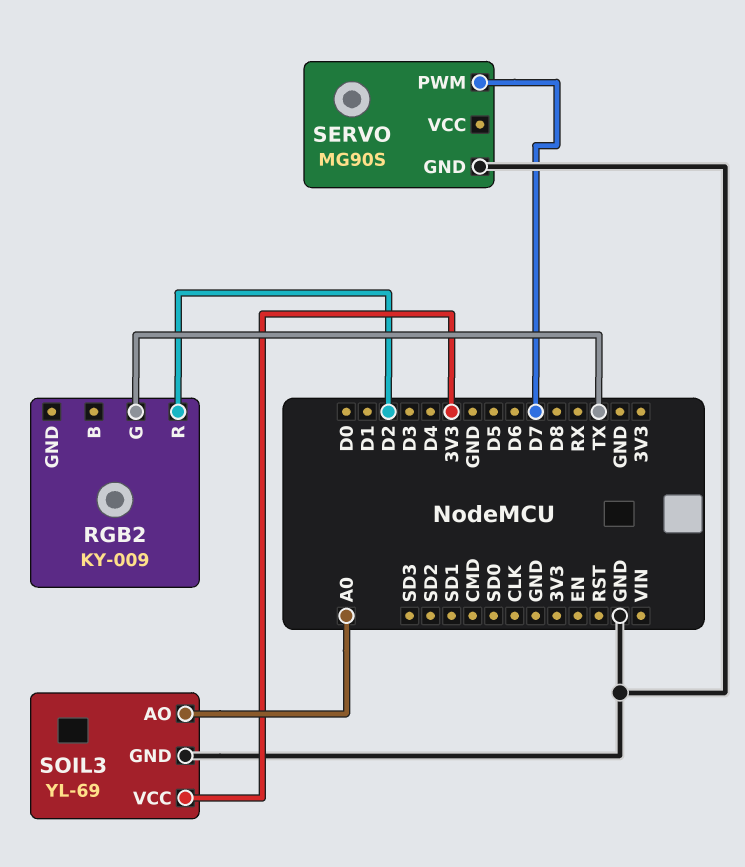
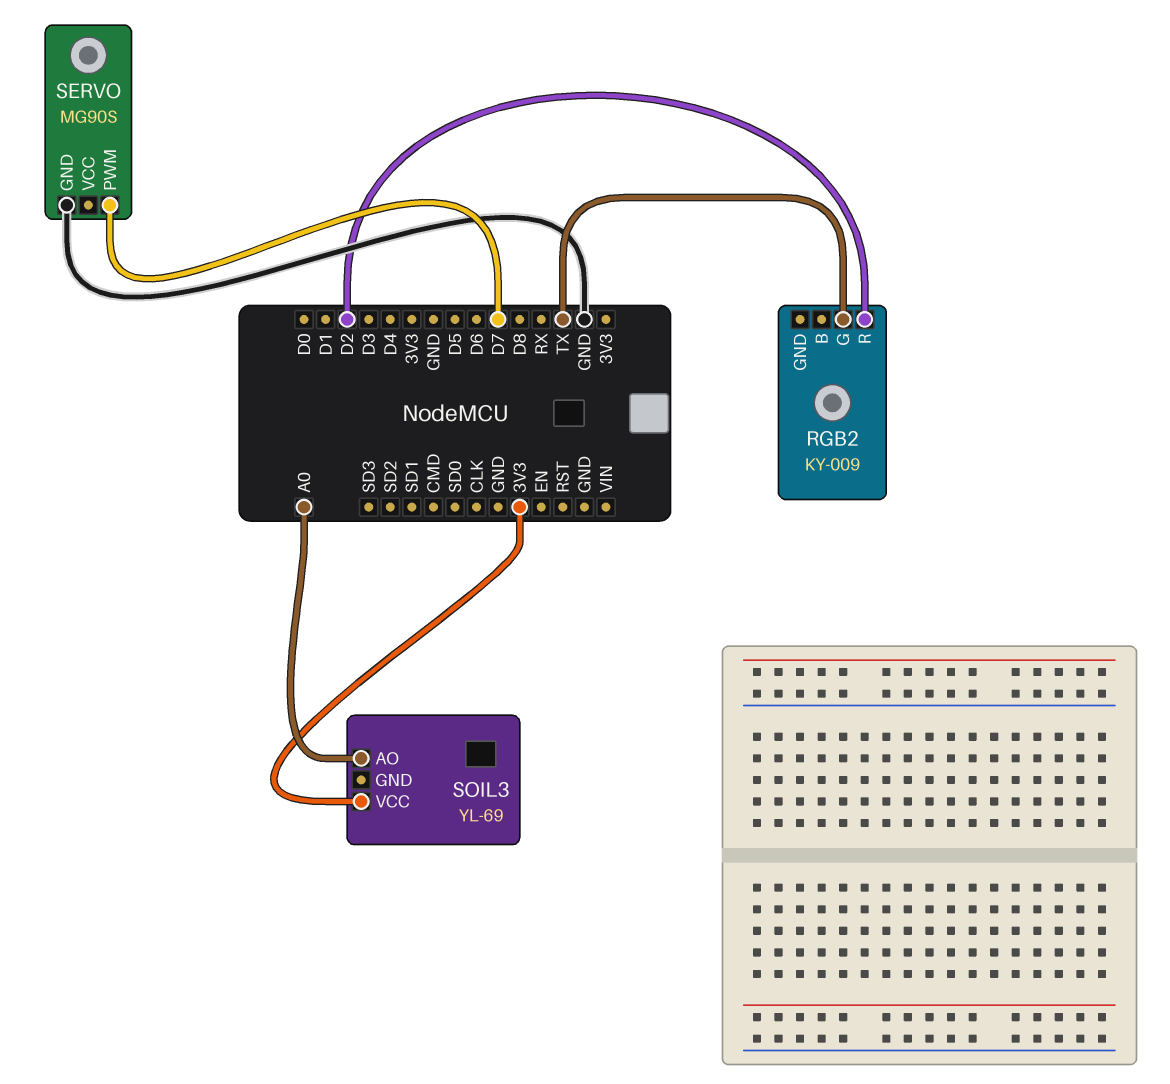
SOIL3 pin GND: GND -> none

